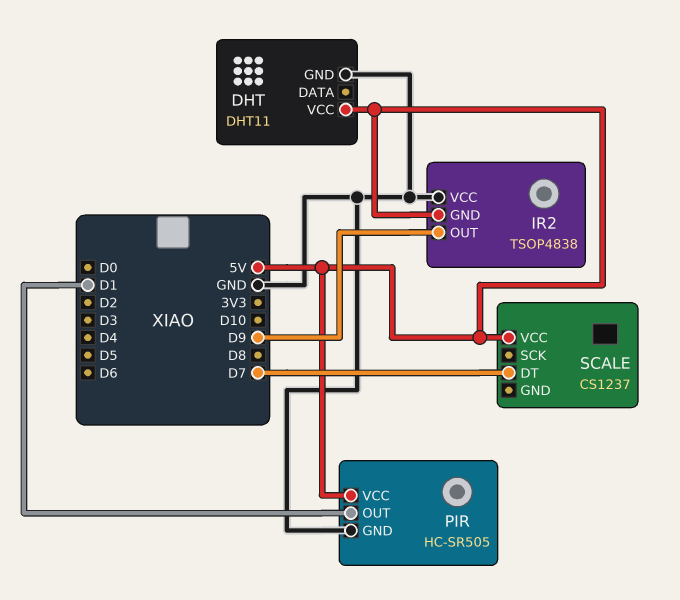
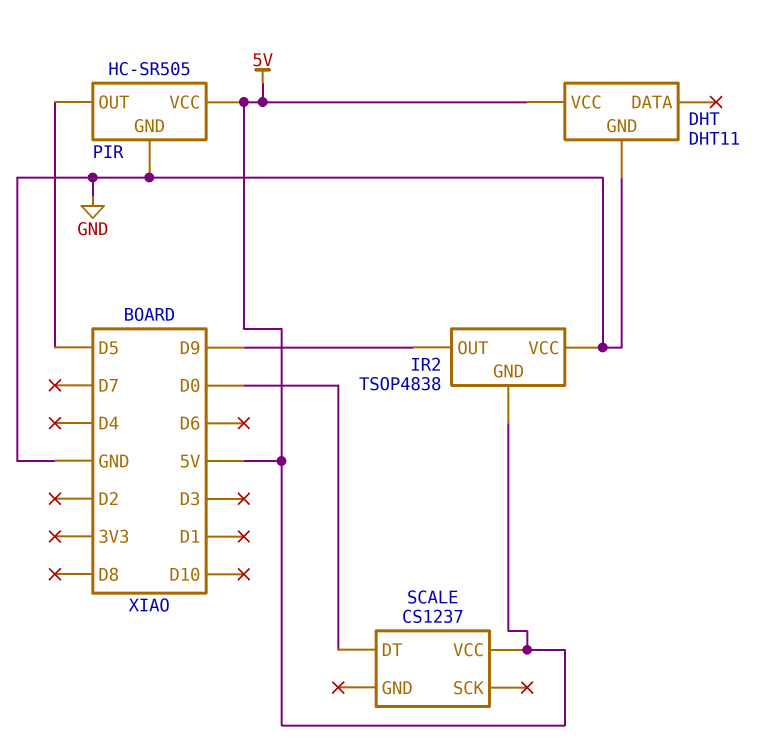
PIR pin OUT: D1 -> D5
SCALE pin DT: D7 -> D0

